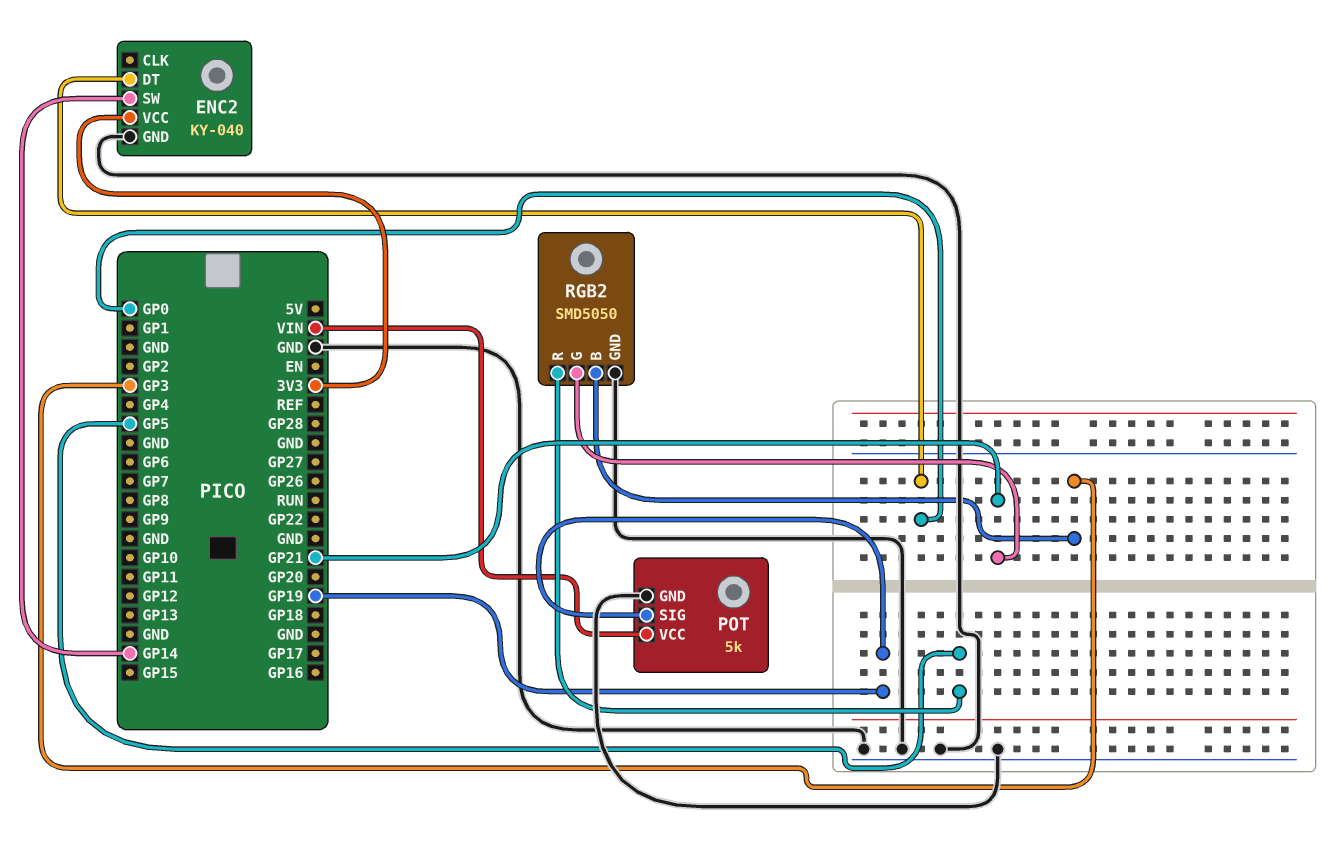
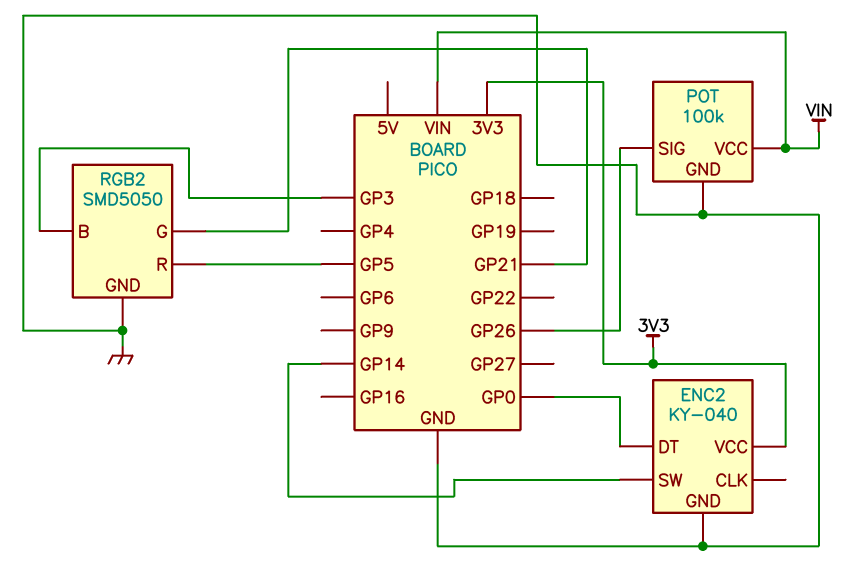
POT: 5k -> 100k
POT pin SIG: GP19 -> GP26

